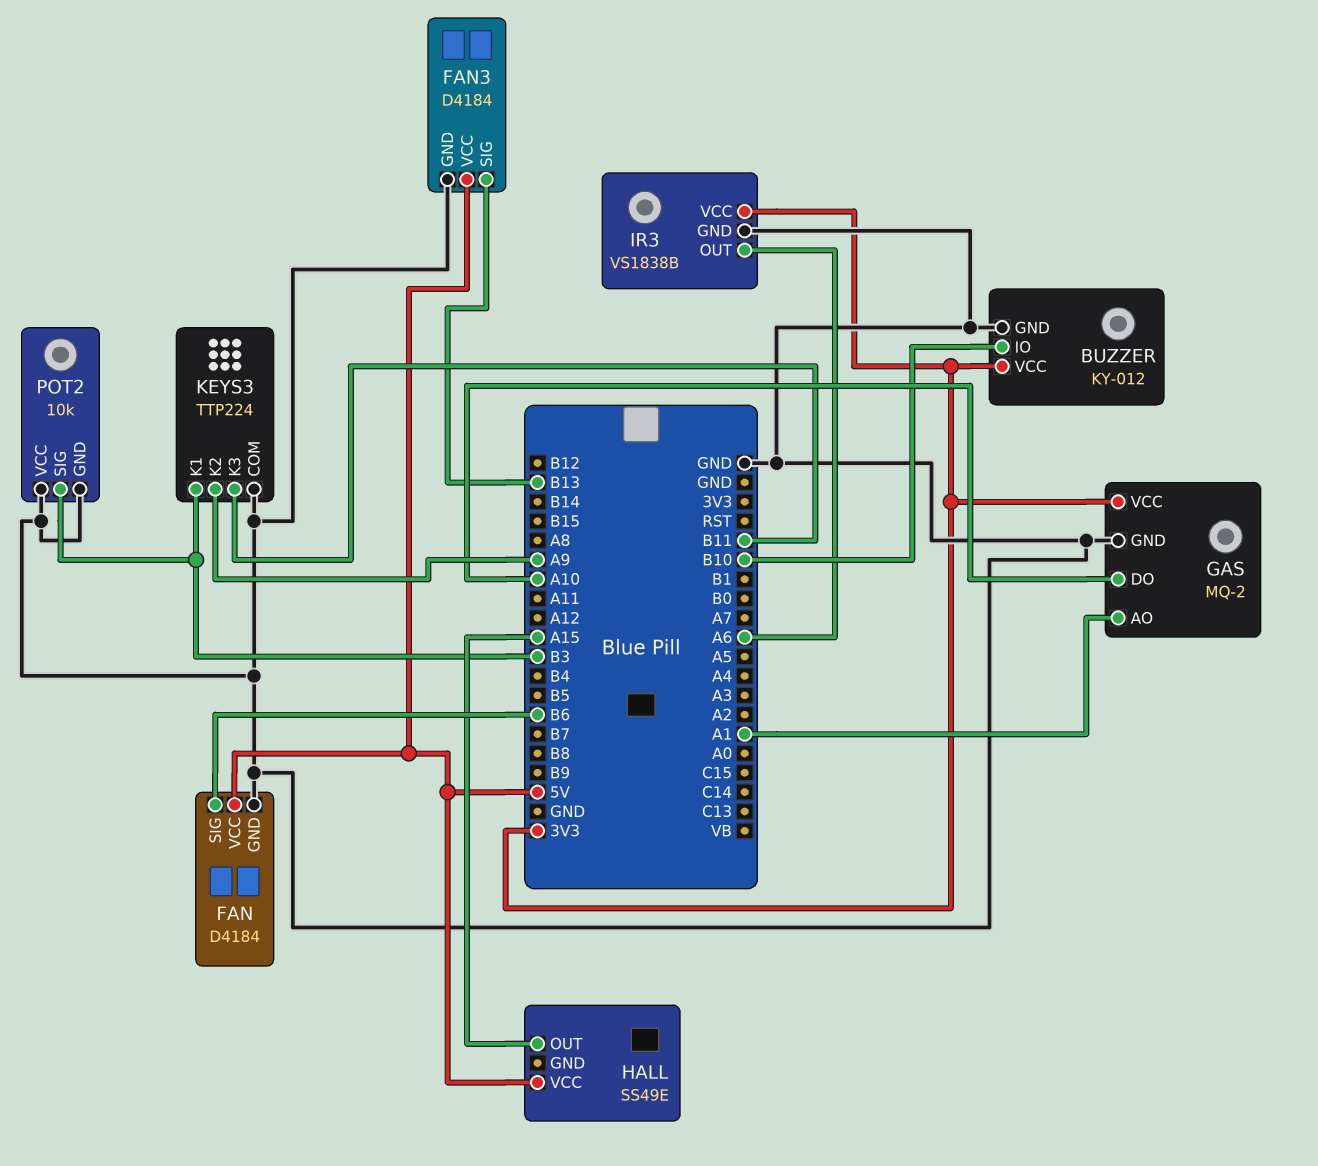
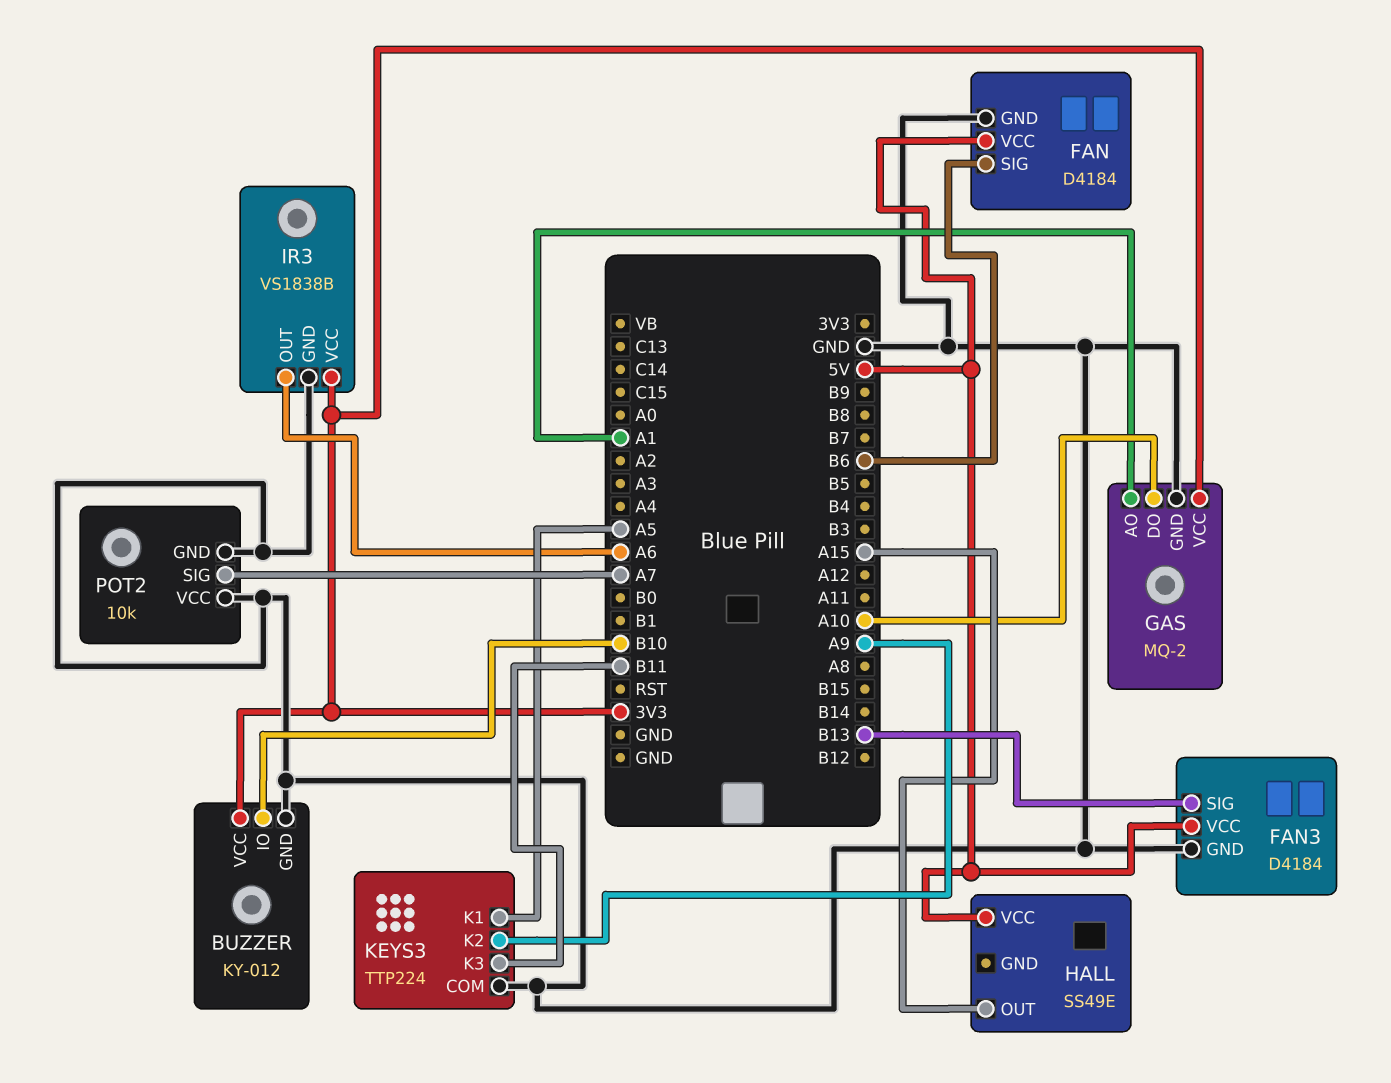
KEYS3 pin K1: B3 -> A5
POT2 pin SIG: B3 -> A7

